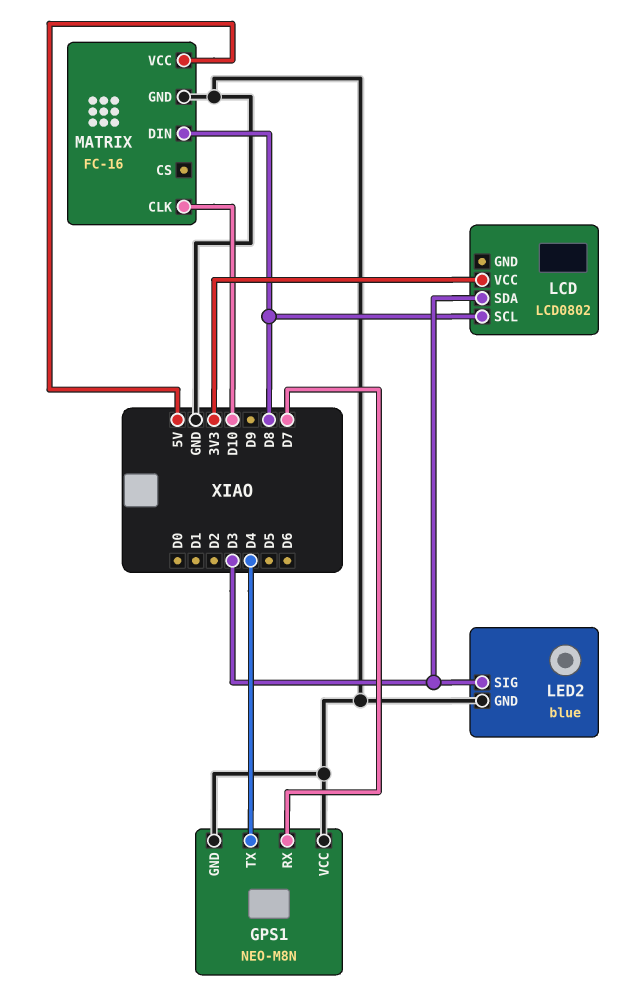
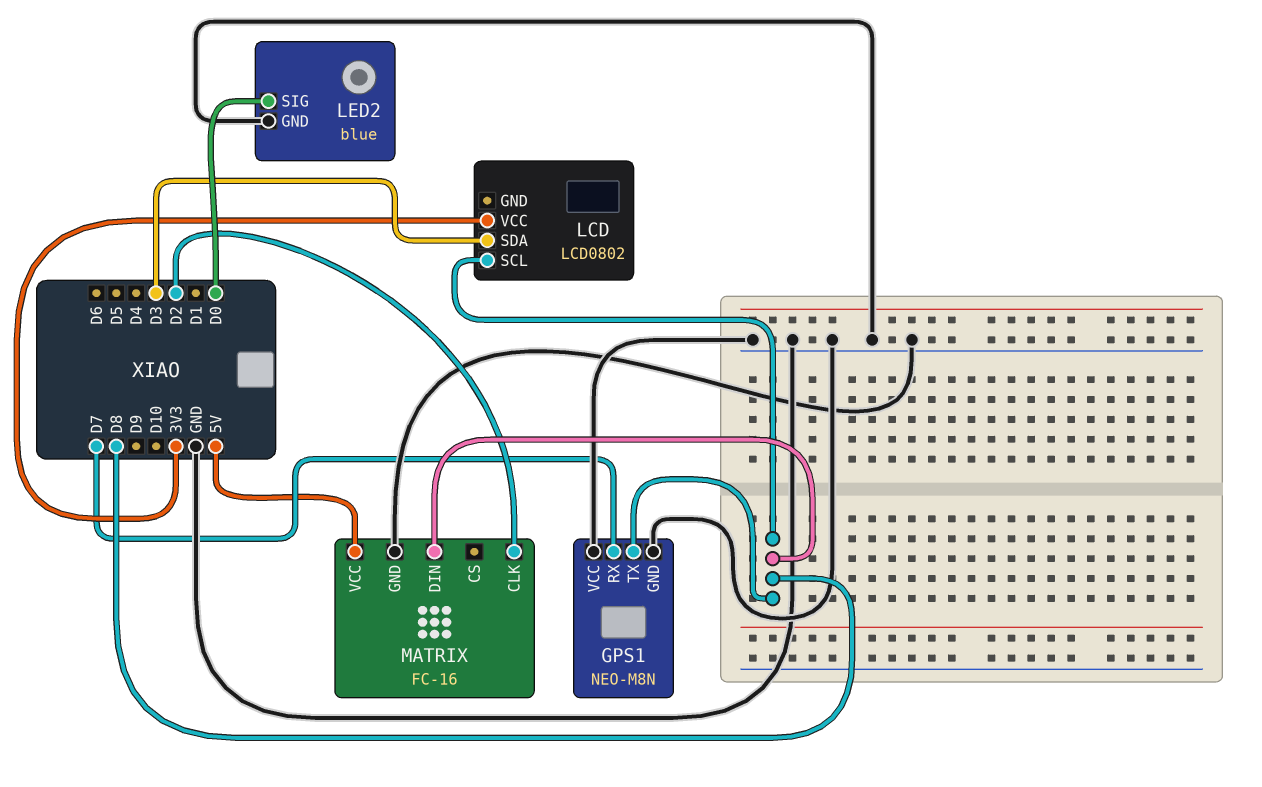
GPS1 pin TX: D4 -> D8
LED2 pin SIG: D3 -> D0
MATRIX pin CLK: D10 -> D2

